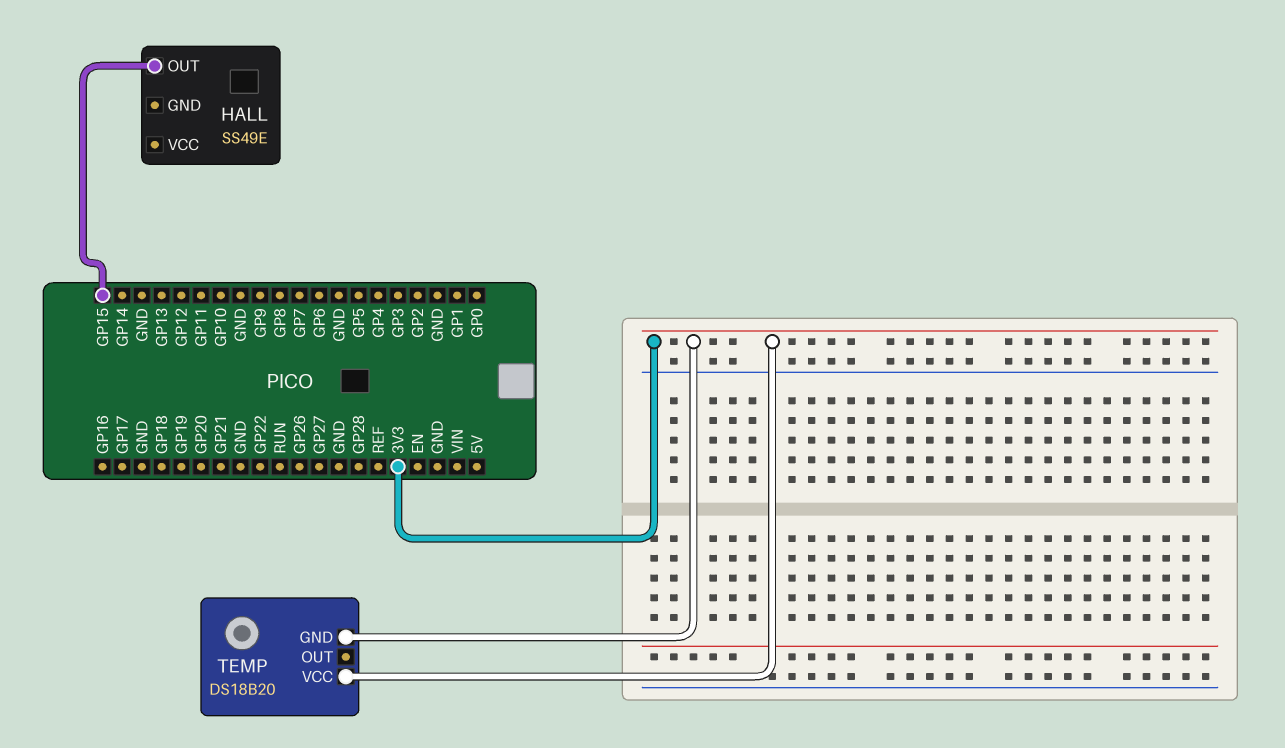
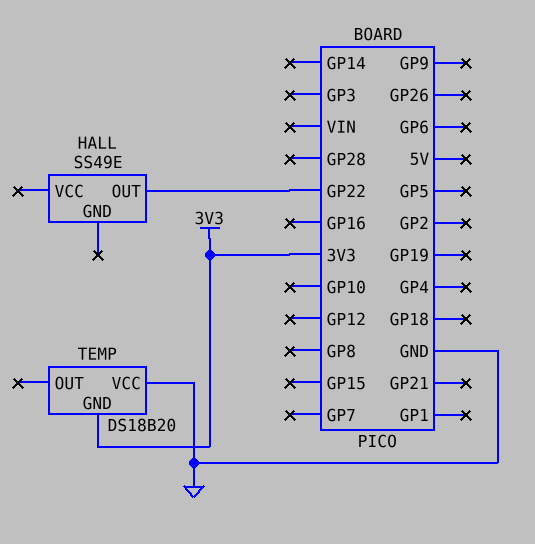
HALL pin OUT: GP15 -> GP22
TEMP pin VCC: 3V3 -> GND

